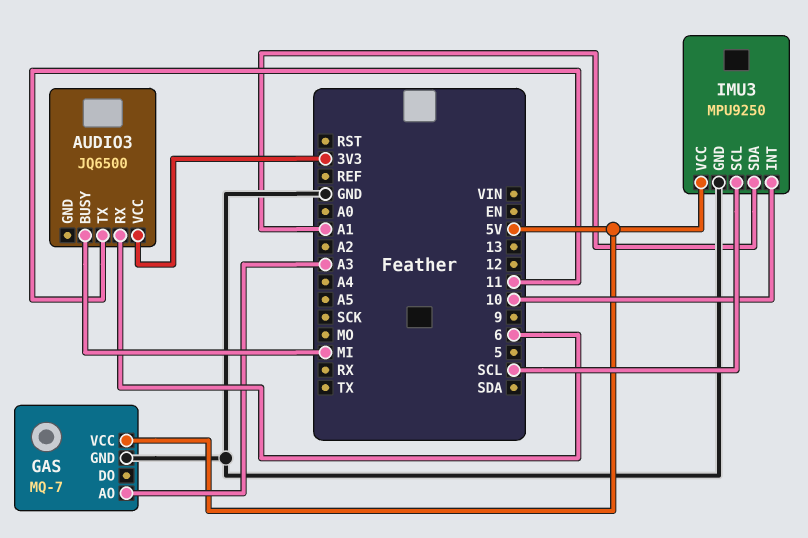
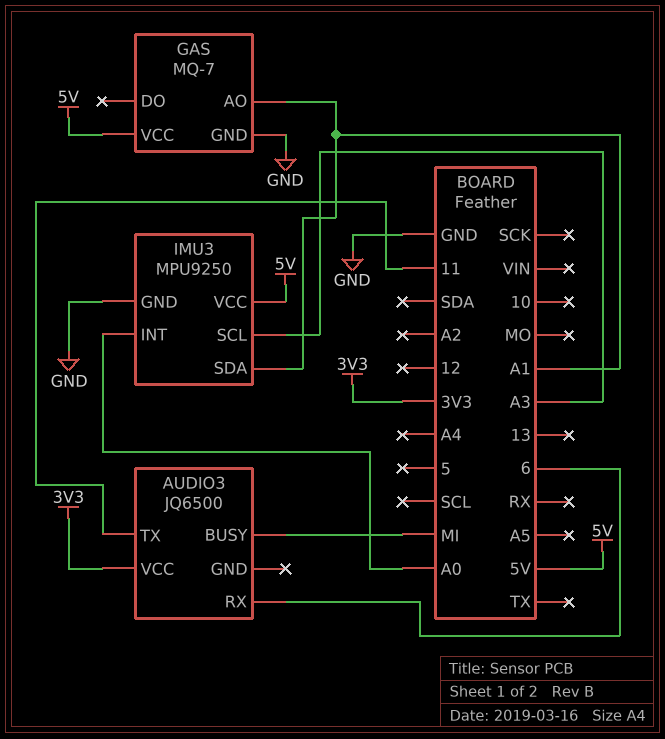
GAS pin AO: A3 -> A1
IMU3 pin INT: 10 -> A0
IMU3 pin SCL: SCL -> A3

